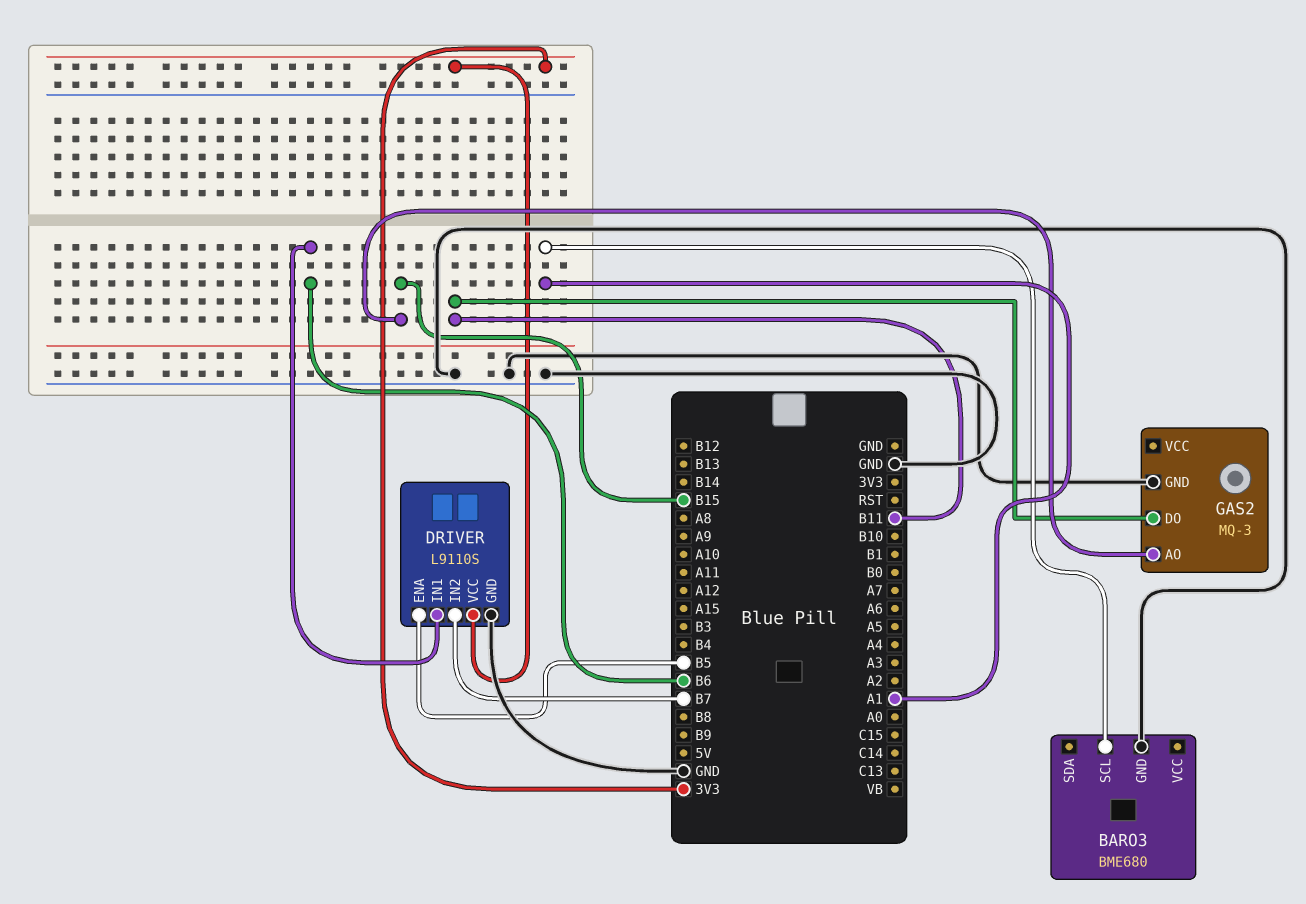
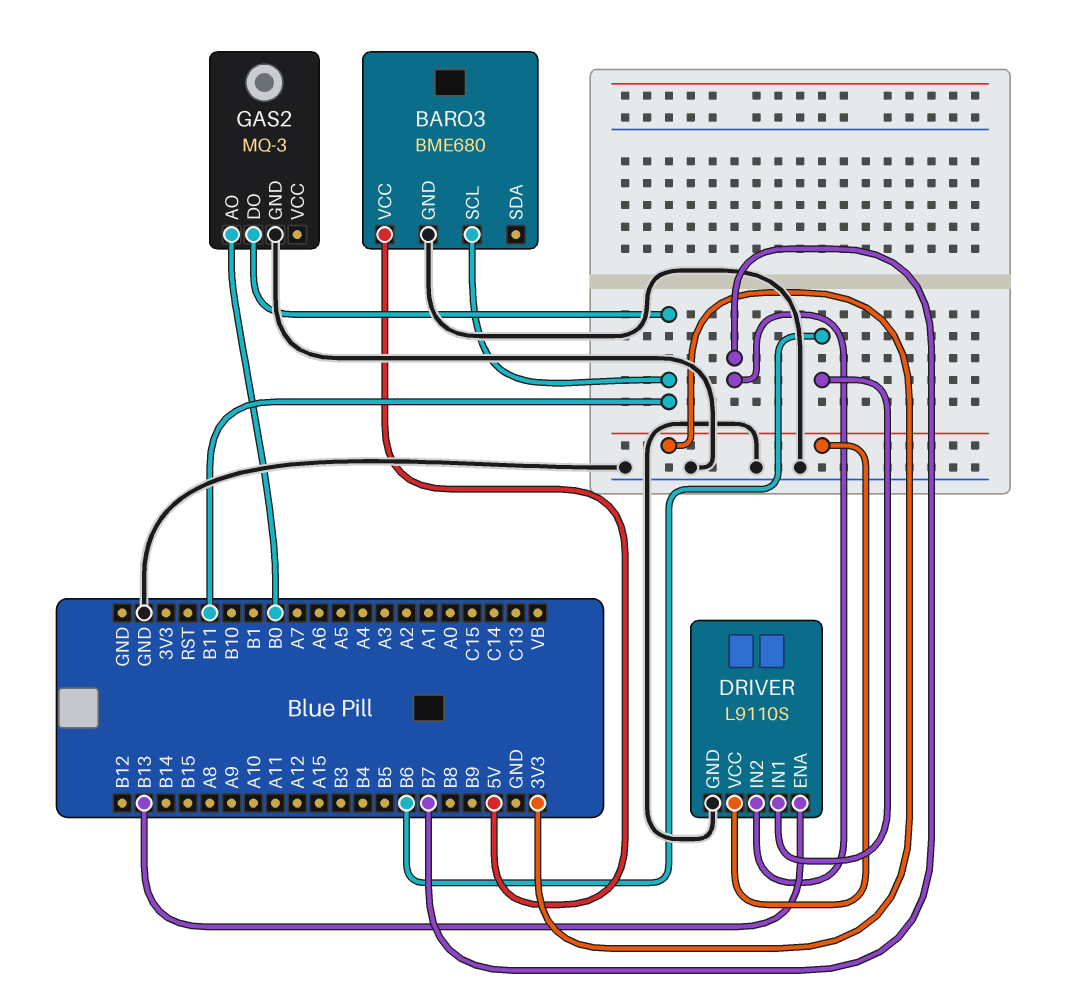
BARO3 pin SCL: A1 -> B11
BARO3 pin VCC: none -> 5V
DRIVER pin ENA: B5 -> B13
GAS2 pin AO: B15 -> B0

